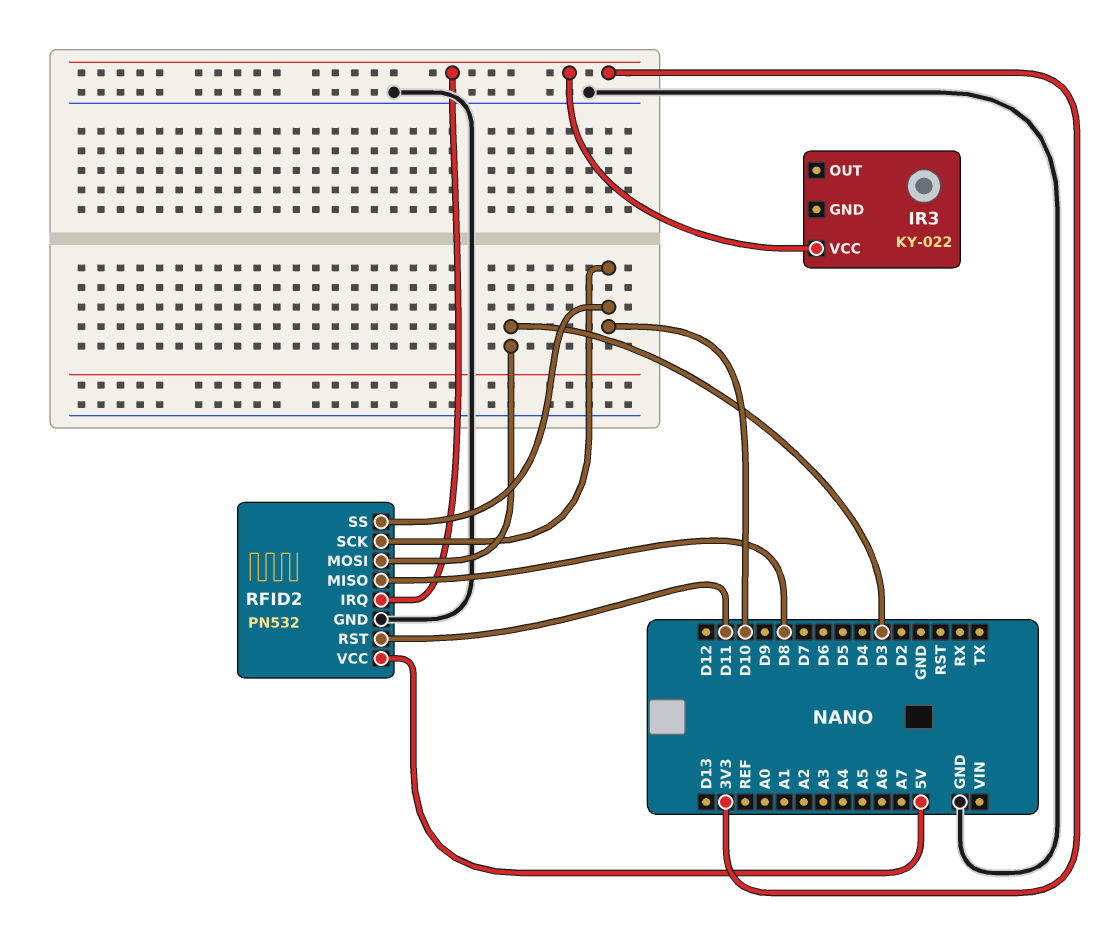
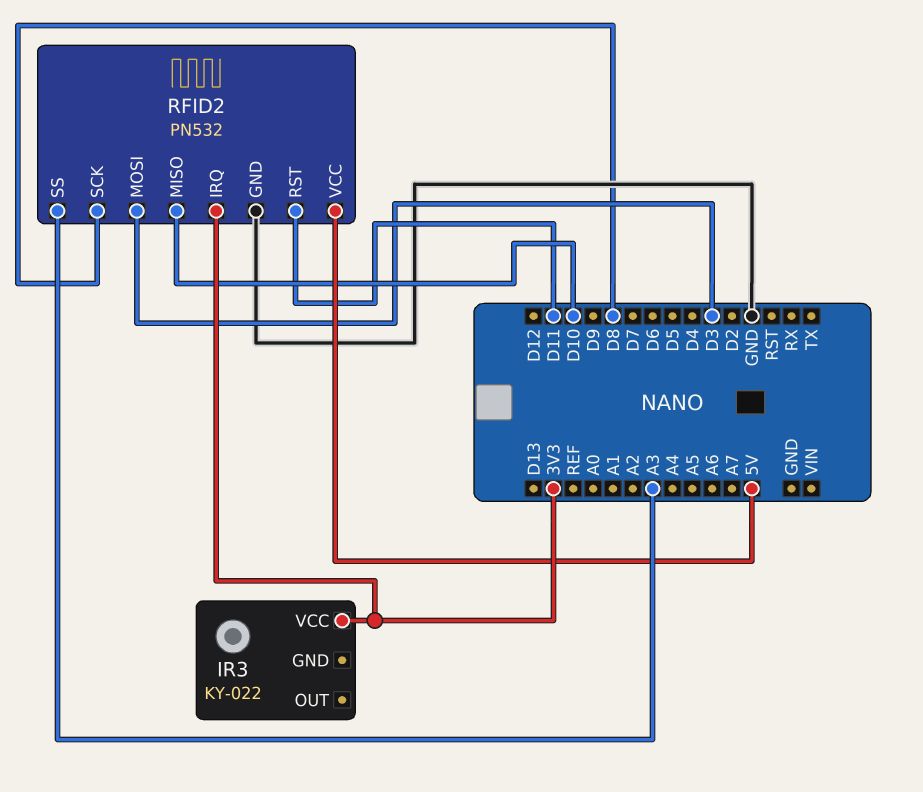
RFID2 pin MISO: D8 -> D10
RFID2 pin SCK: D10 -> D8
RFID2 pin SS: D10 -> A3

